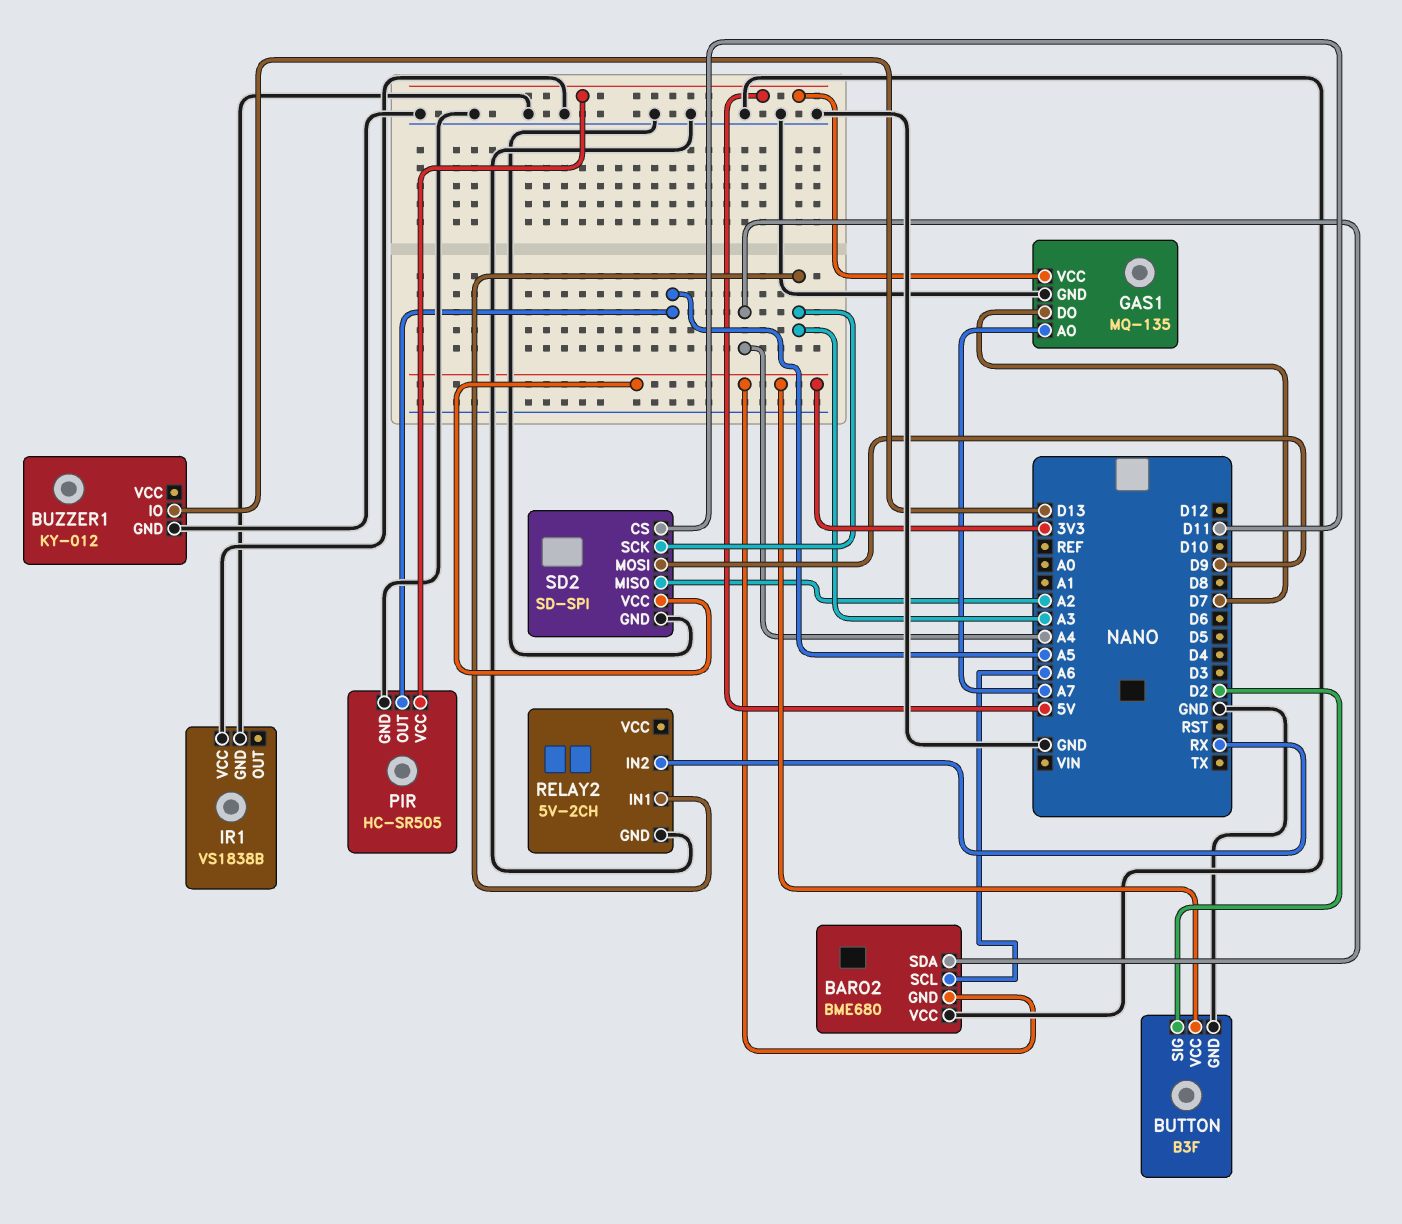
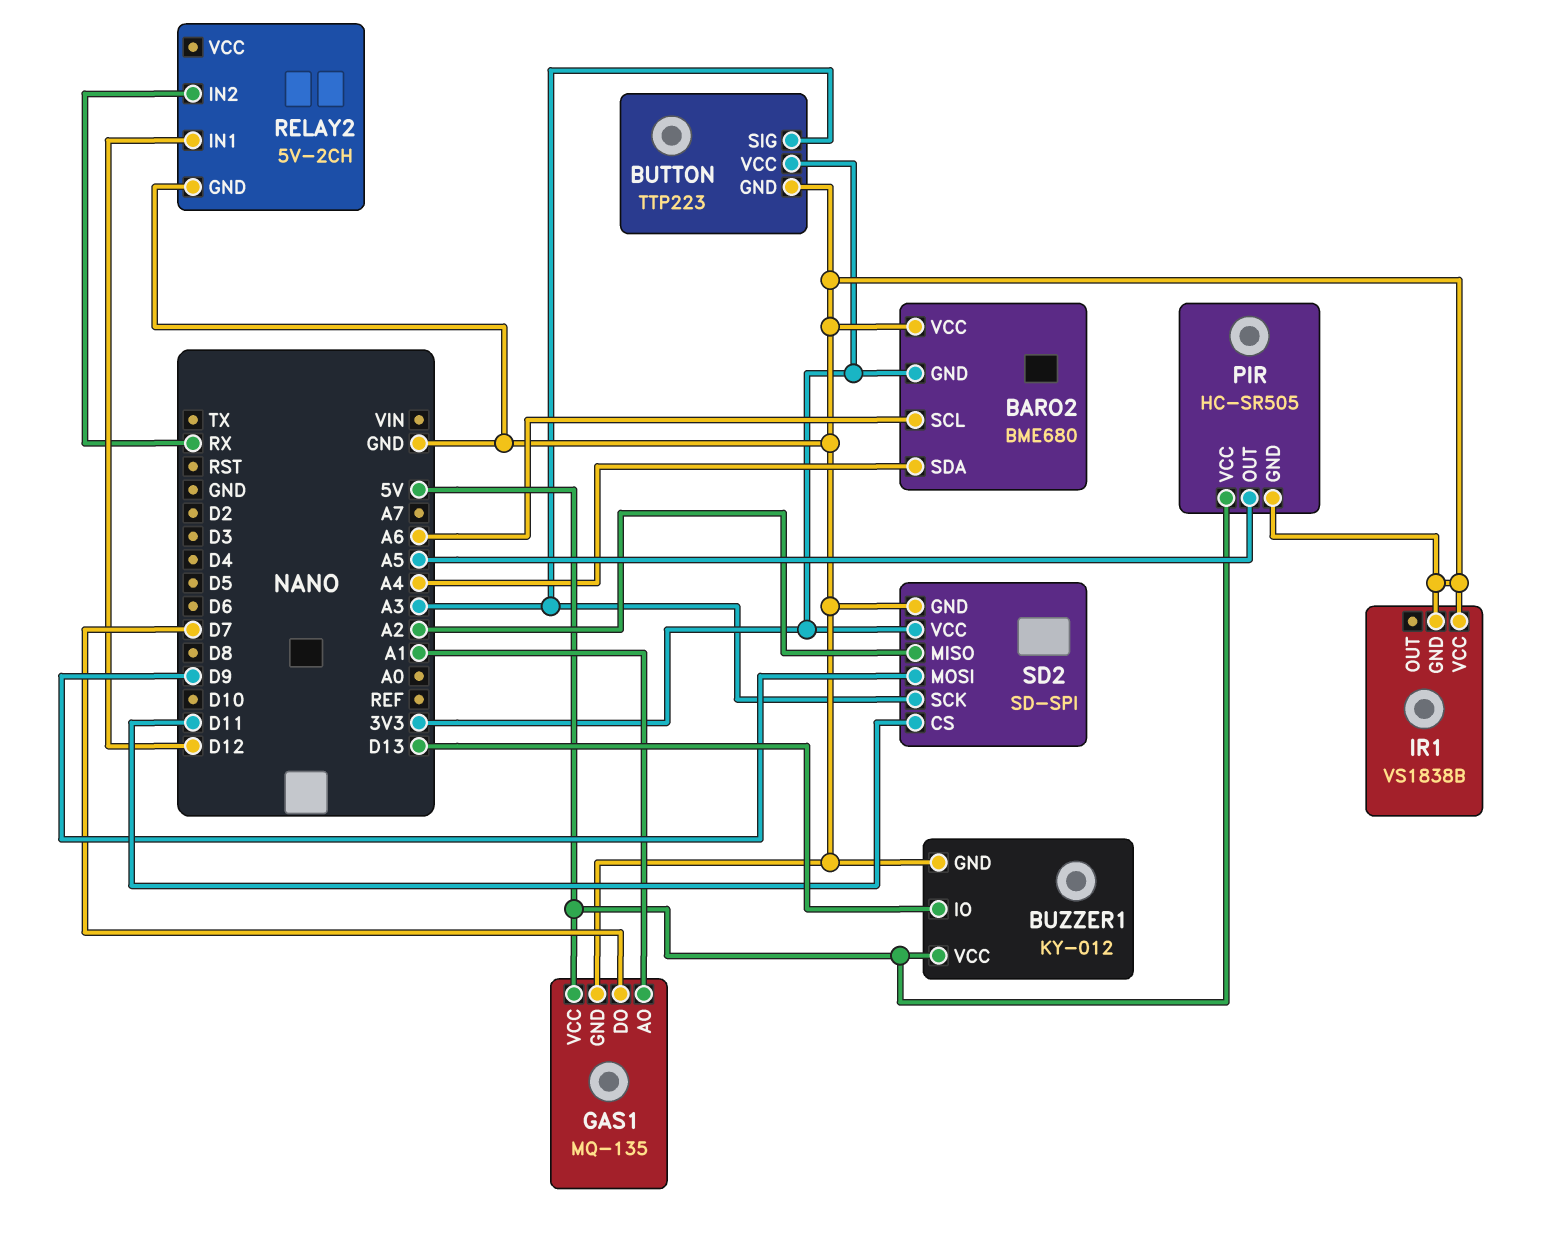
BUTTON: B3F -> TTP223
BUTTON pin SIG: D2 -> A3
BUZZER1 pin VCC: none -> 5V
GAS1 pin AO: A7 -> A1
RELAY2 pin IN1: A3 -> D12

